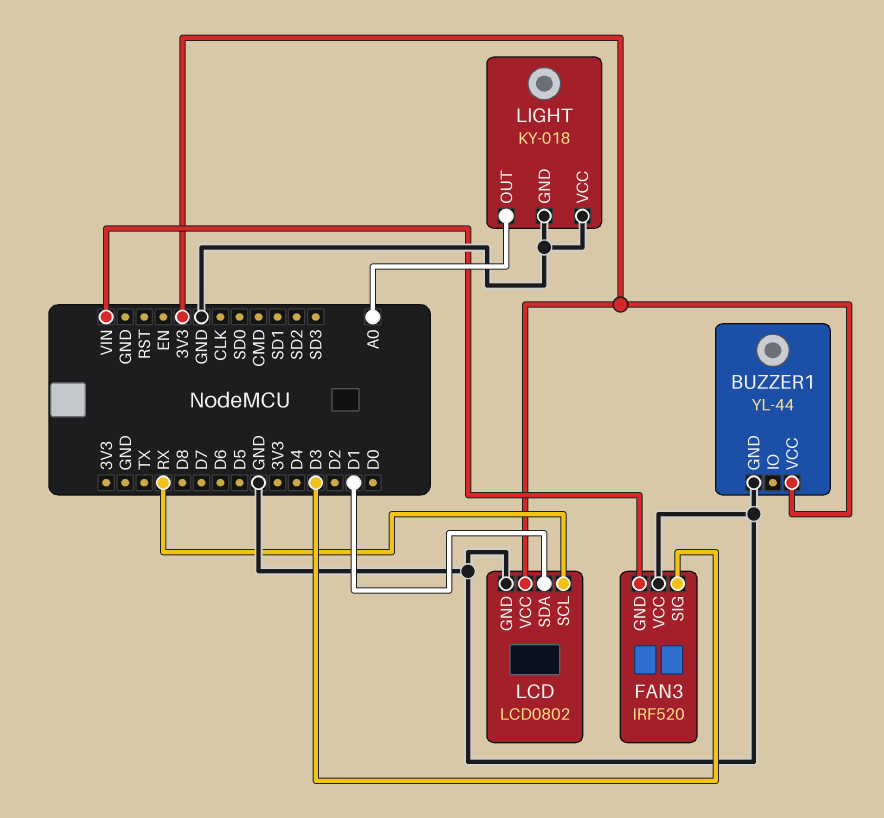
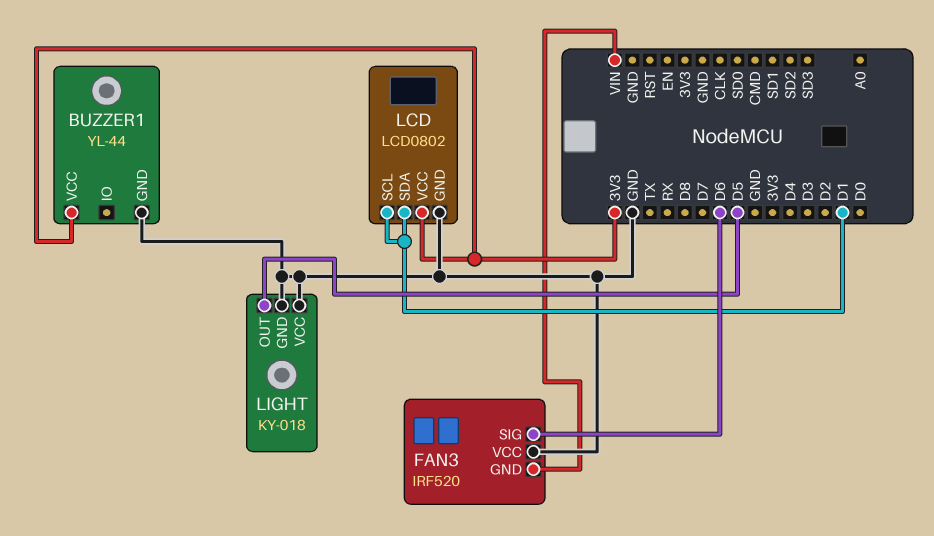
FAN3 pin SIG: D3 -> D6
LCD pin SCL: RX -> D1
LIGHT pin OUT: A0 -> D5

